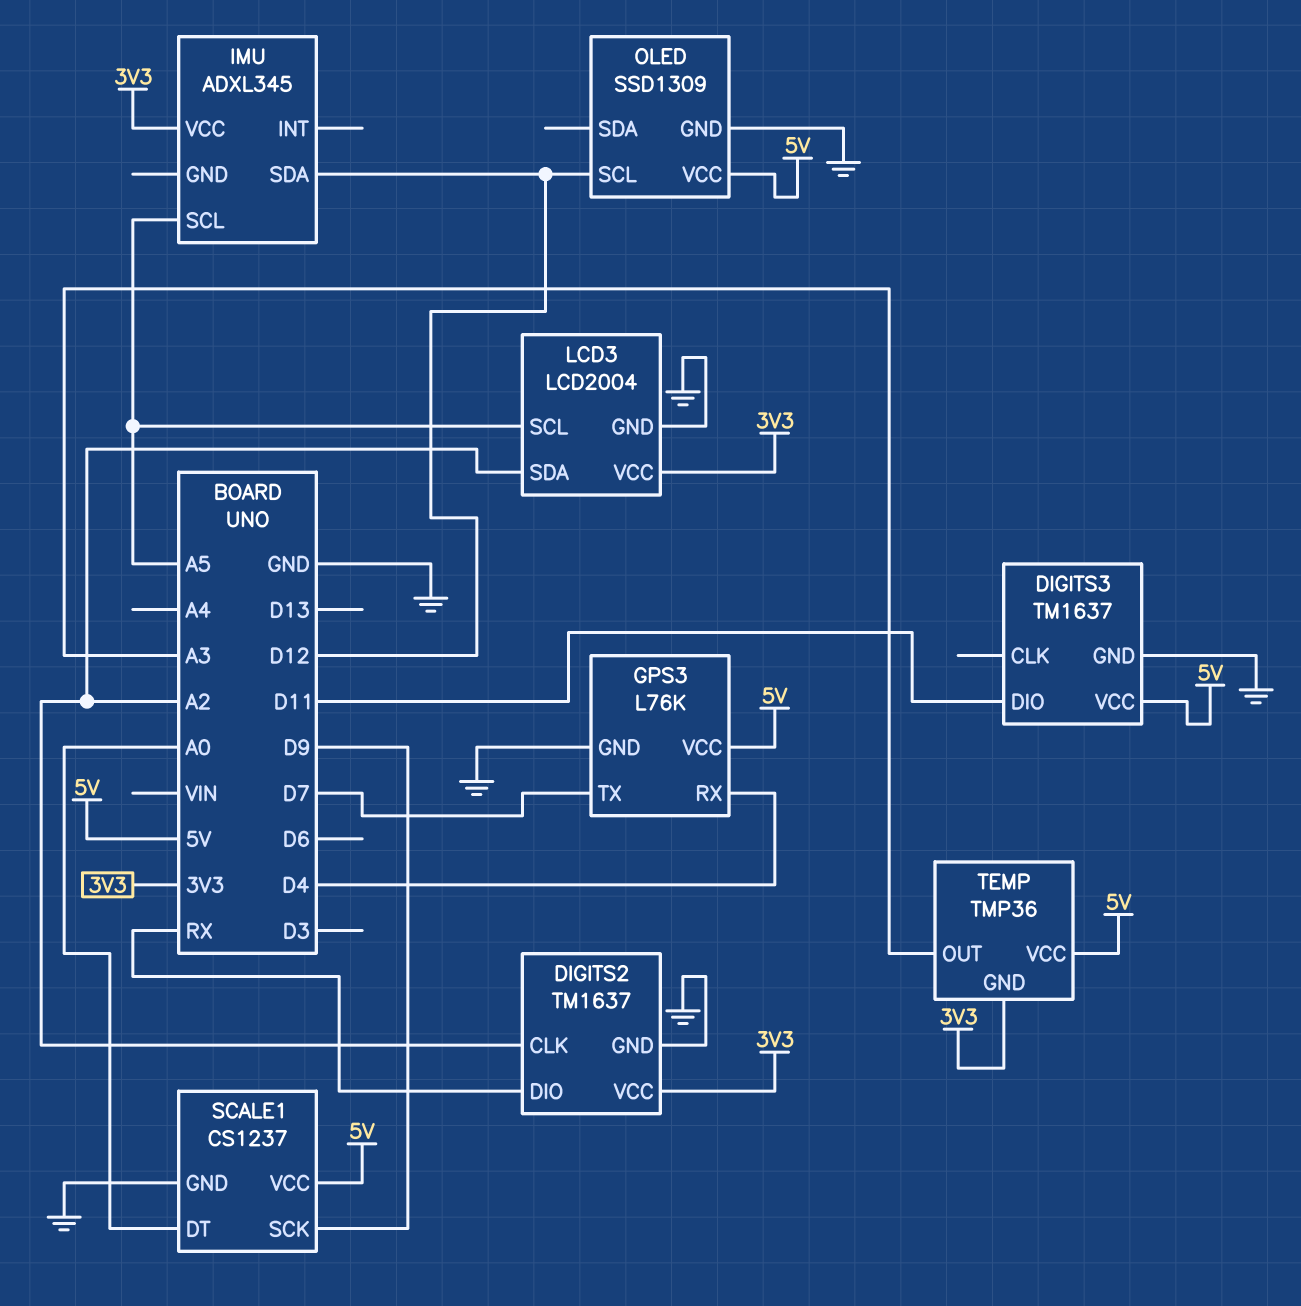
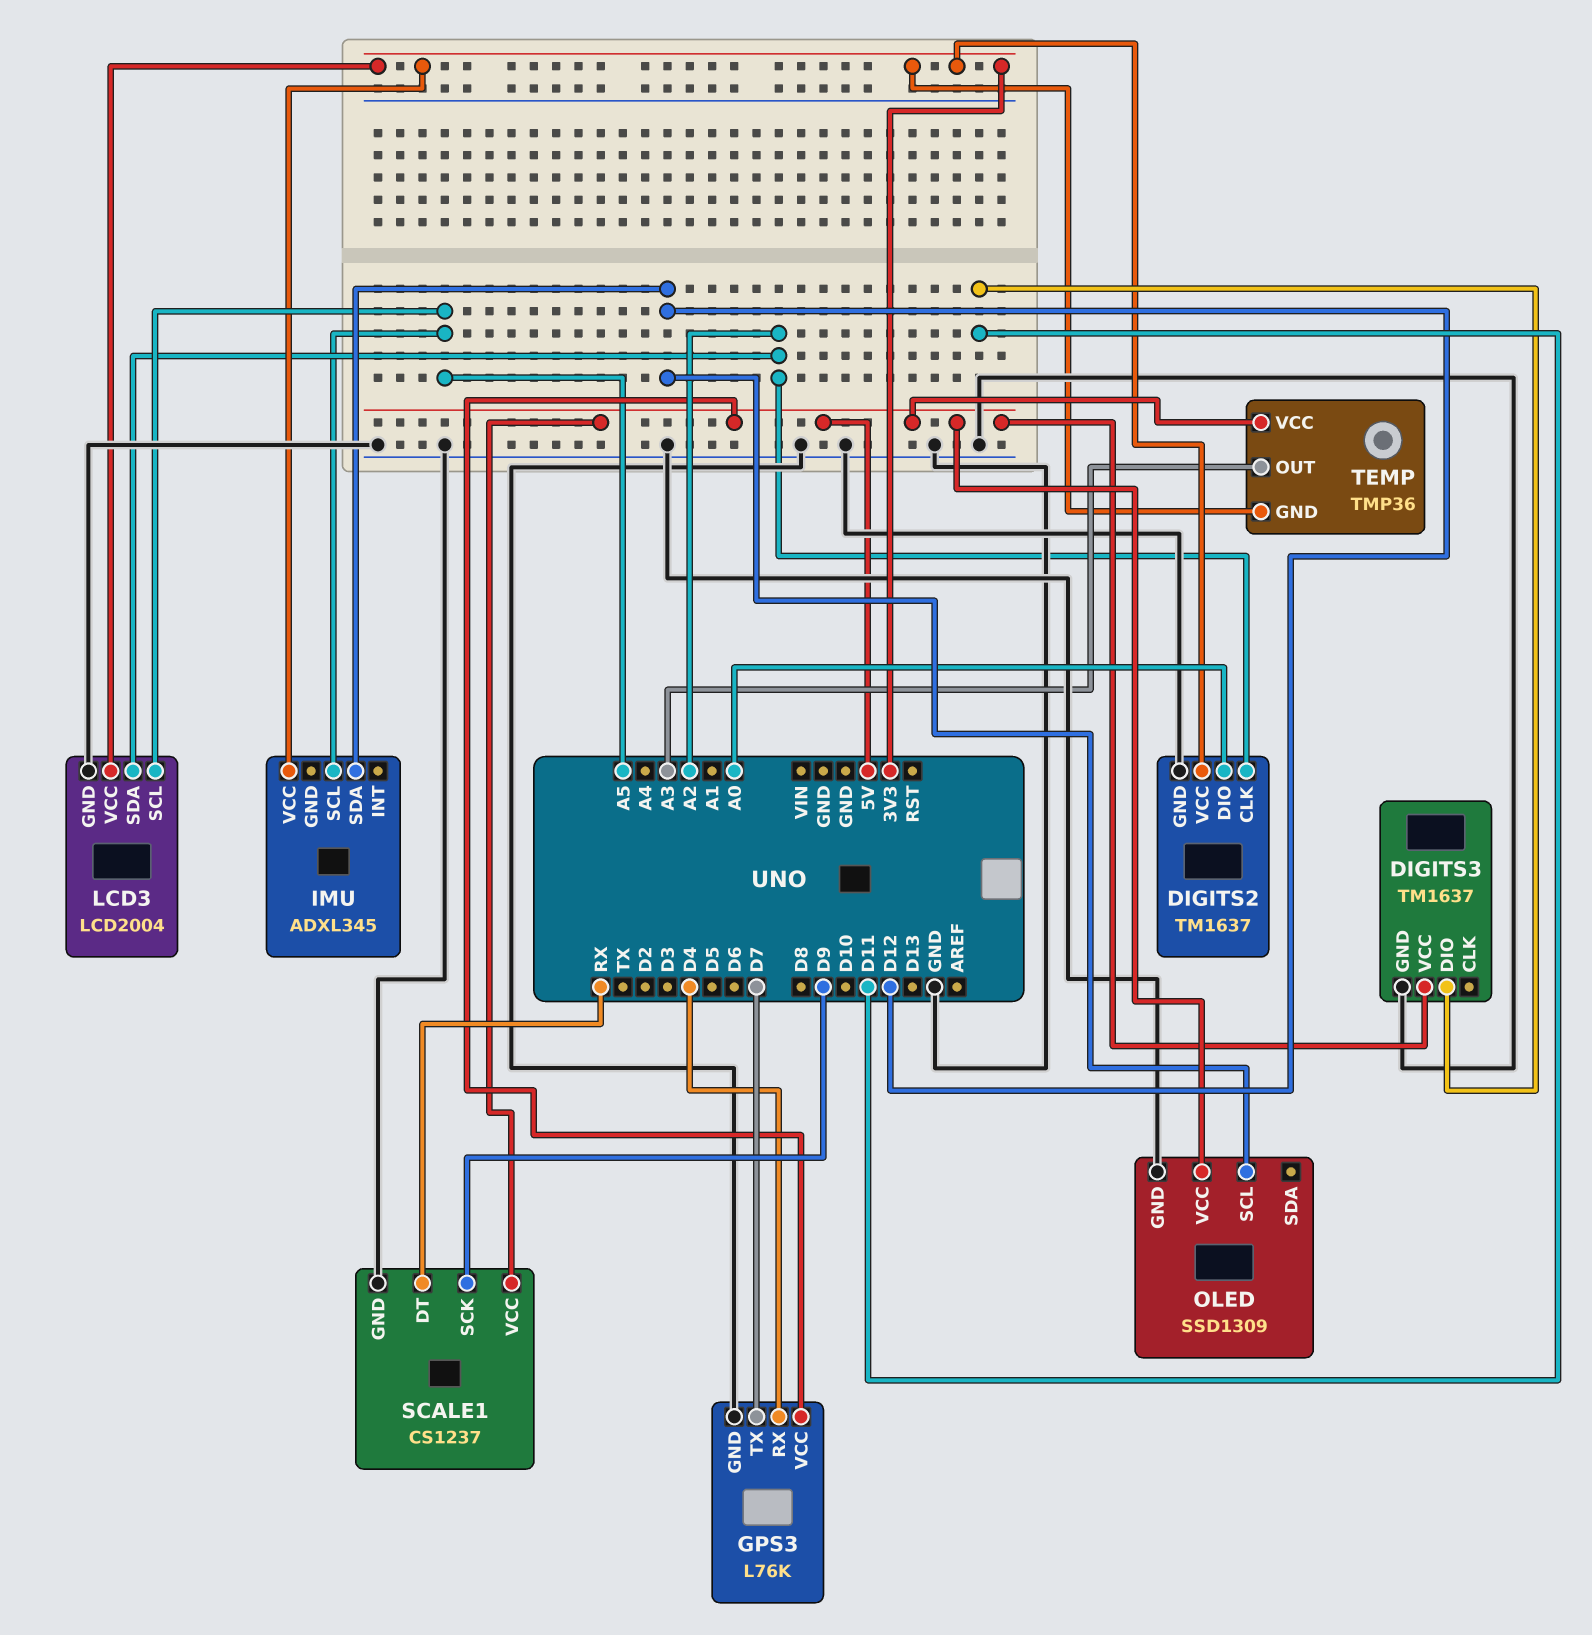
DIGITS2 pin DIO: RX -> A0
SCALE1 pin DT: A0 -> RX

